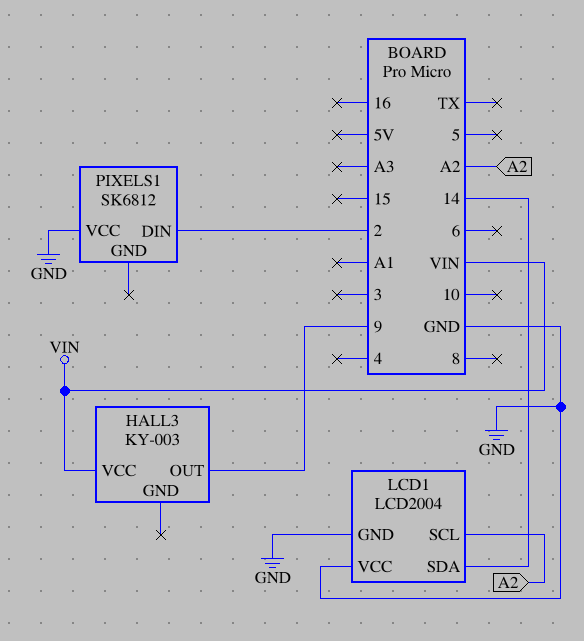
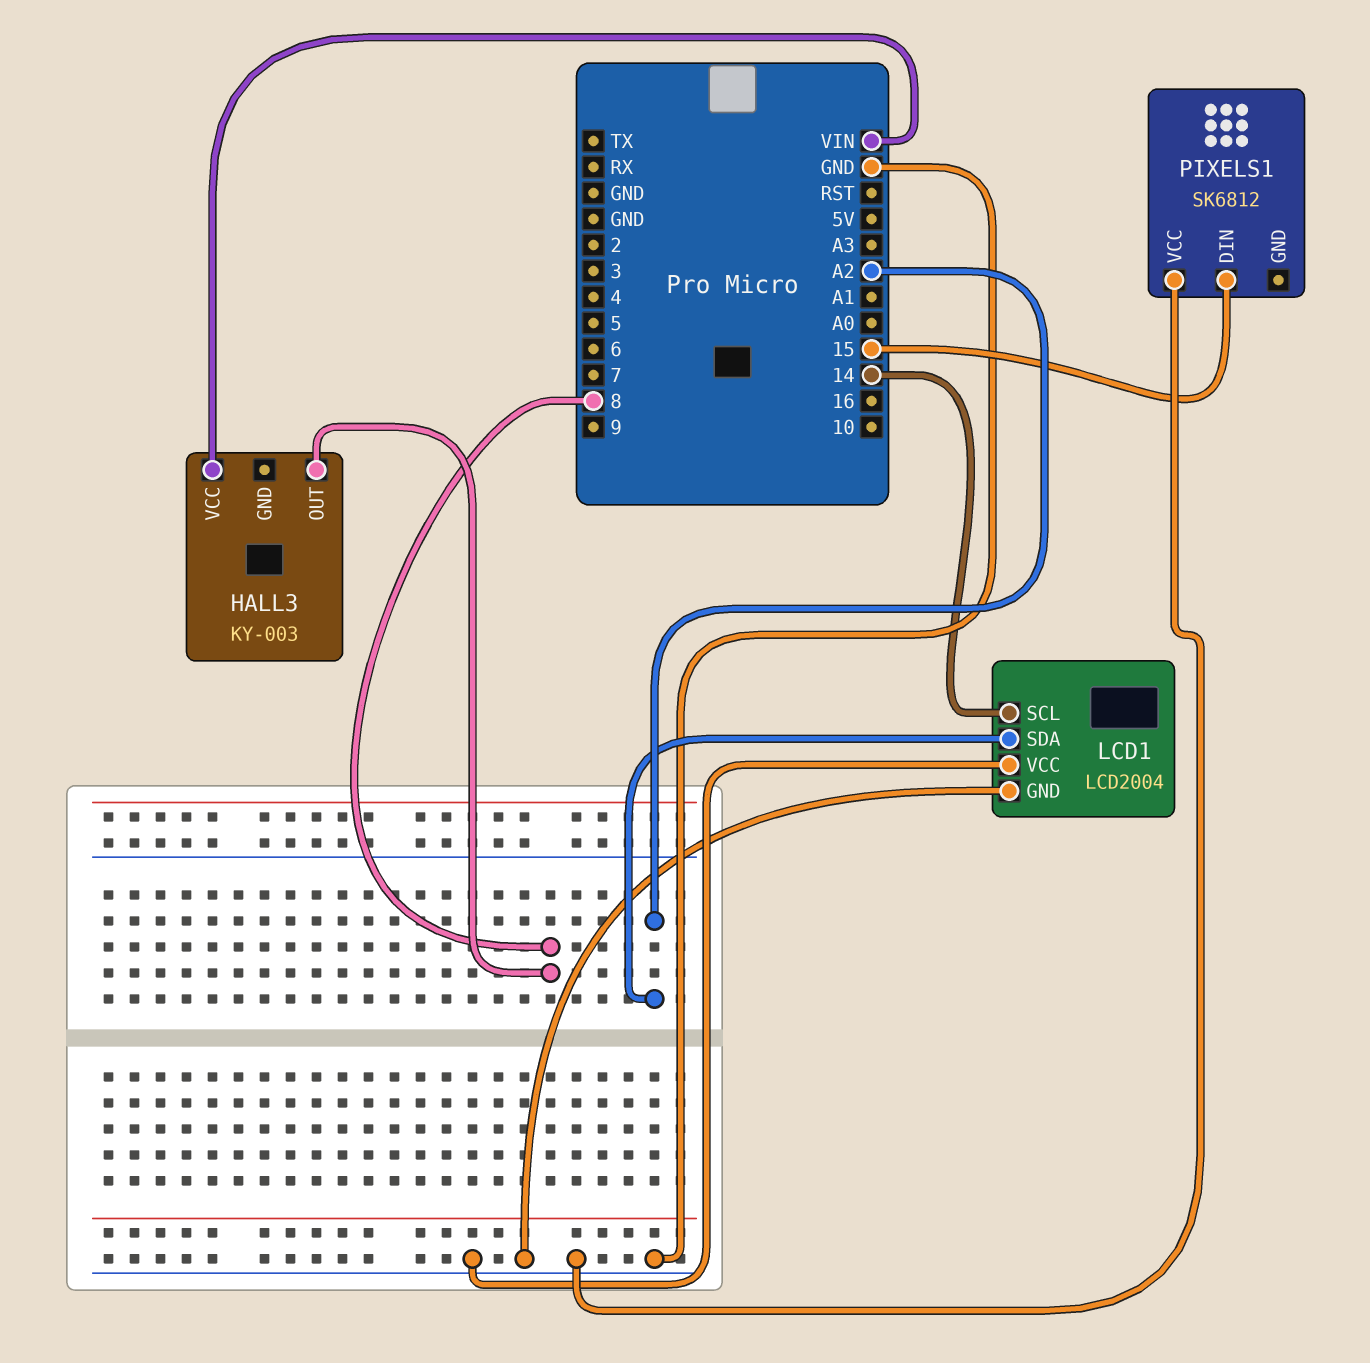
HALL3 pin OUT: 9 -> 8
LCD1 pin SCL: A2 -> 14
LCD1 pin SDA: 14 -> A2
PIXELS1 pin DIN: 2 -> 15

